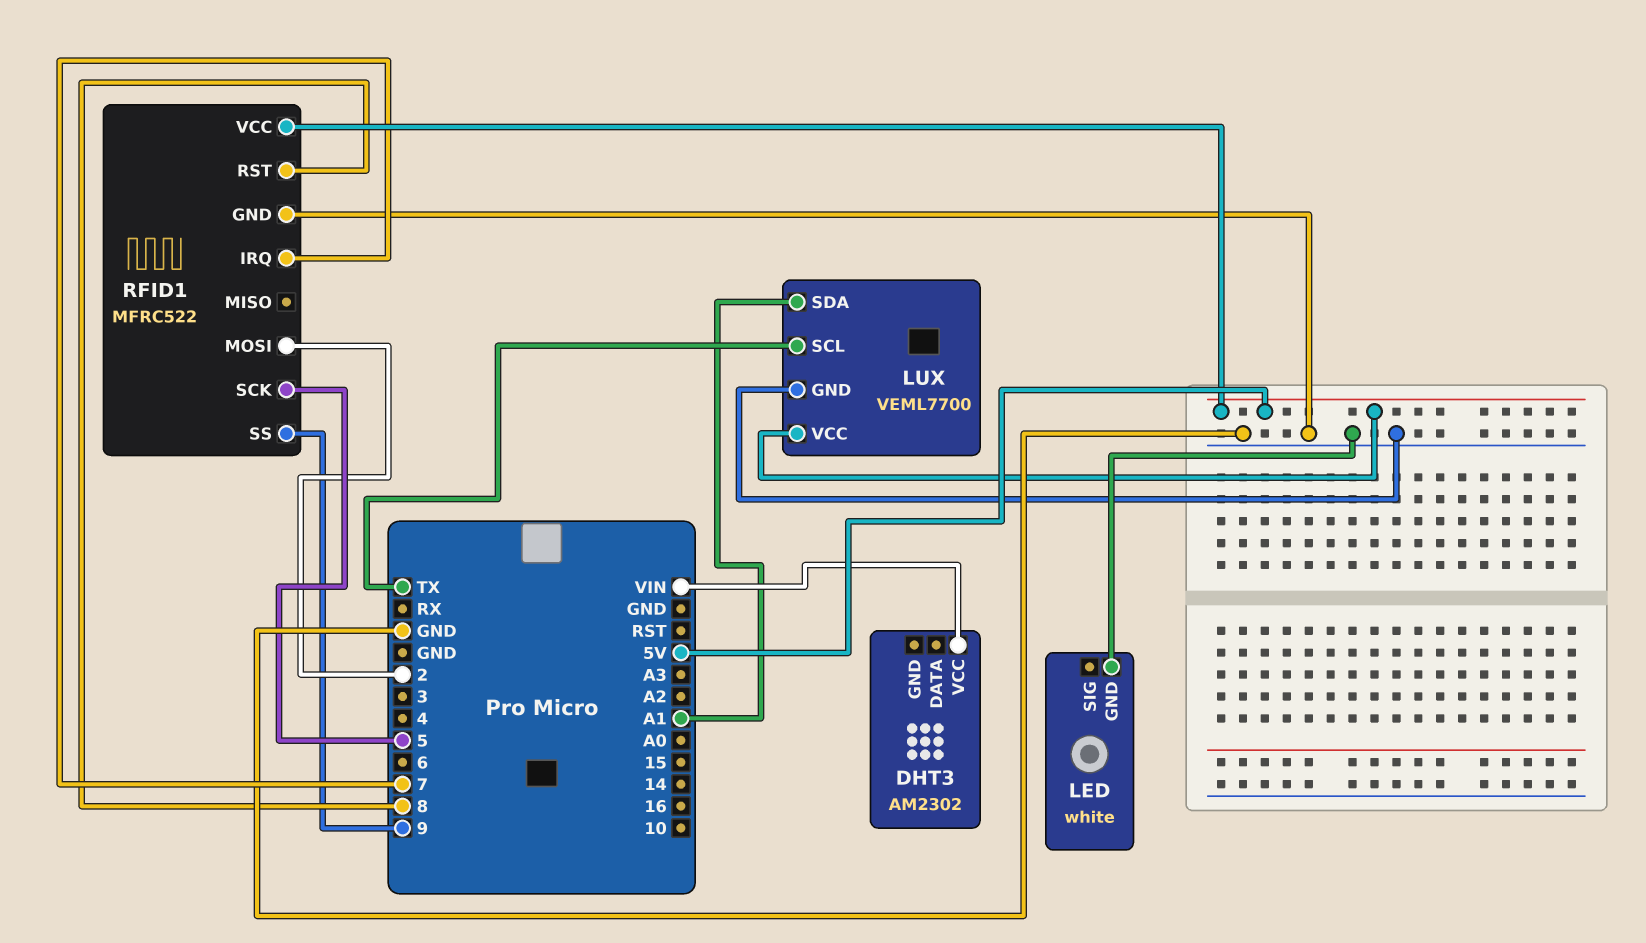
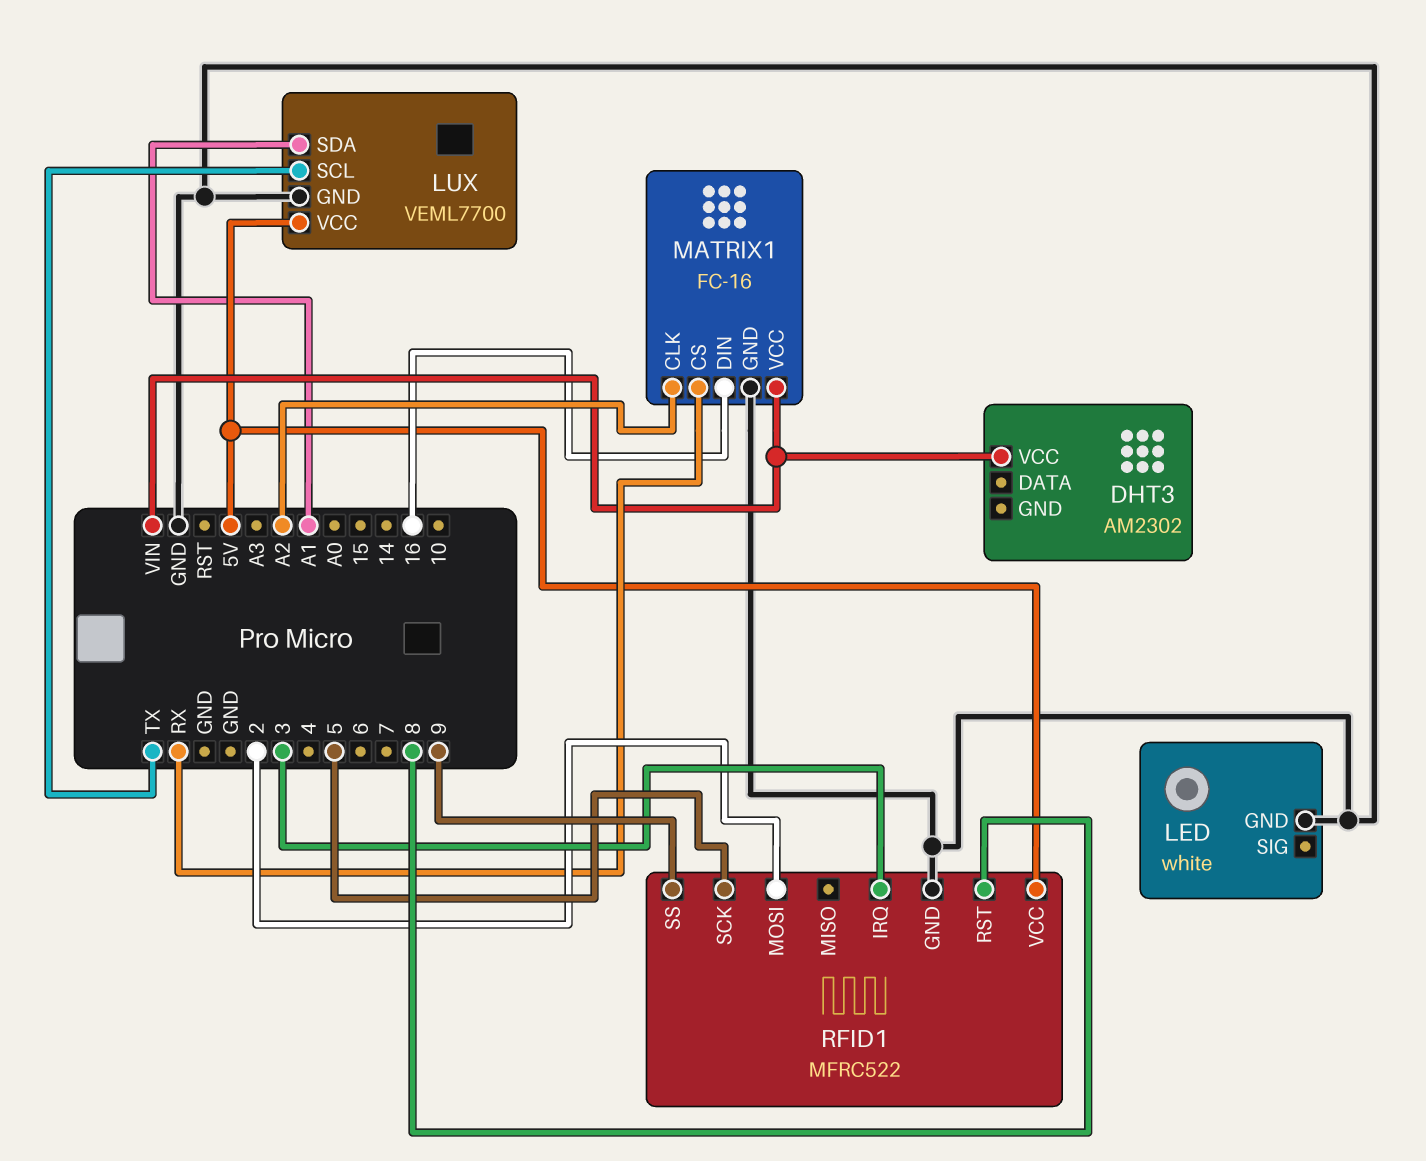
MATRIX1: none -> FC-16
MATRIX1 pin CLK: none -> A2
MATRIX1 pin CS: none -> RX
MATRIX1 pin DIN: none -> 16
MATRIX1 pin GND: none -> GND
MATRIX1 pin VCC: none -> VIN
RFID1 pin IRQ: 7 -> 3

